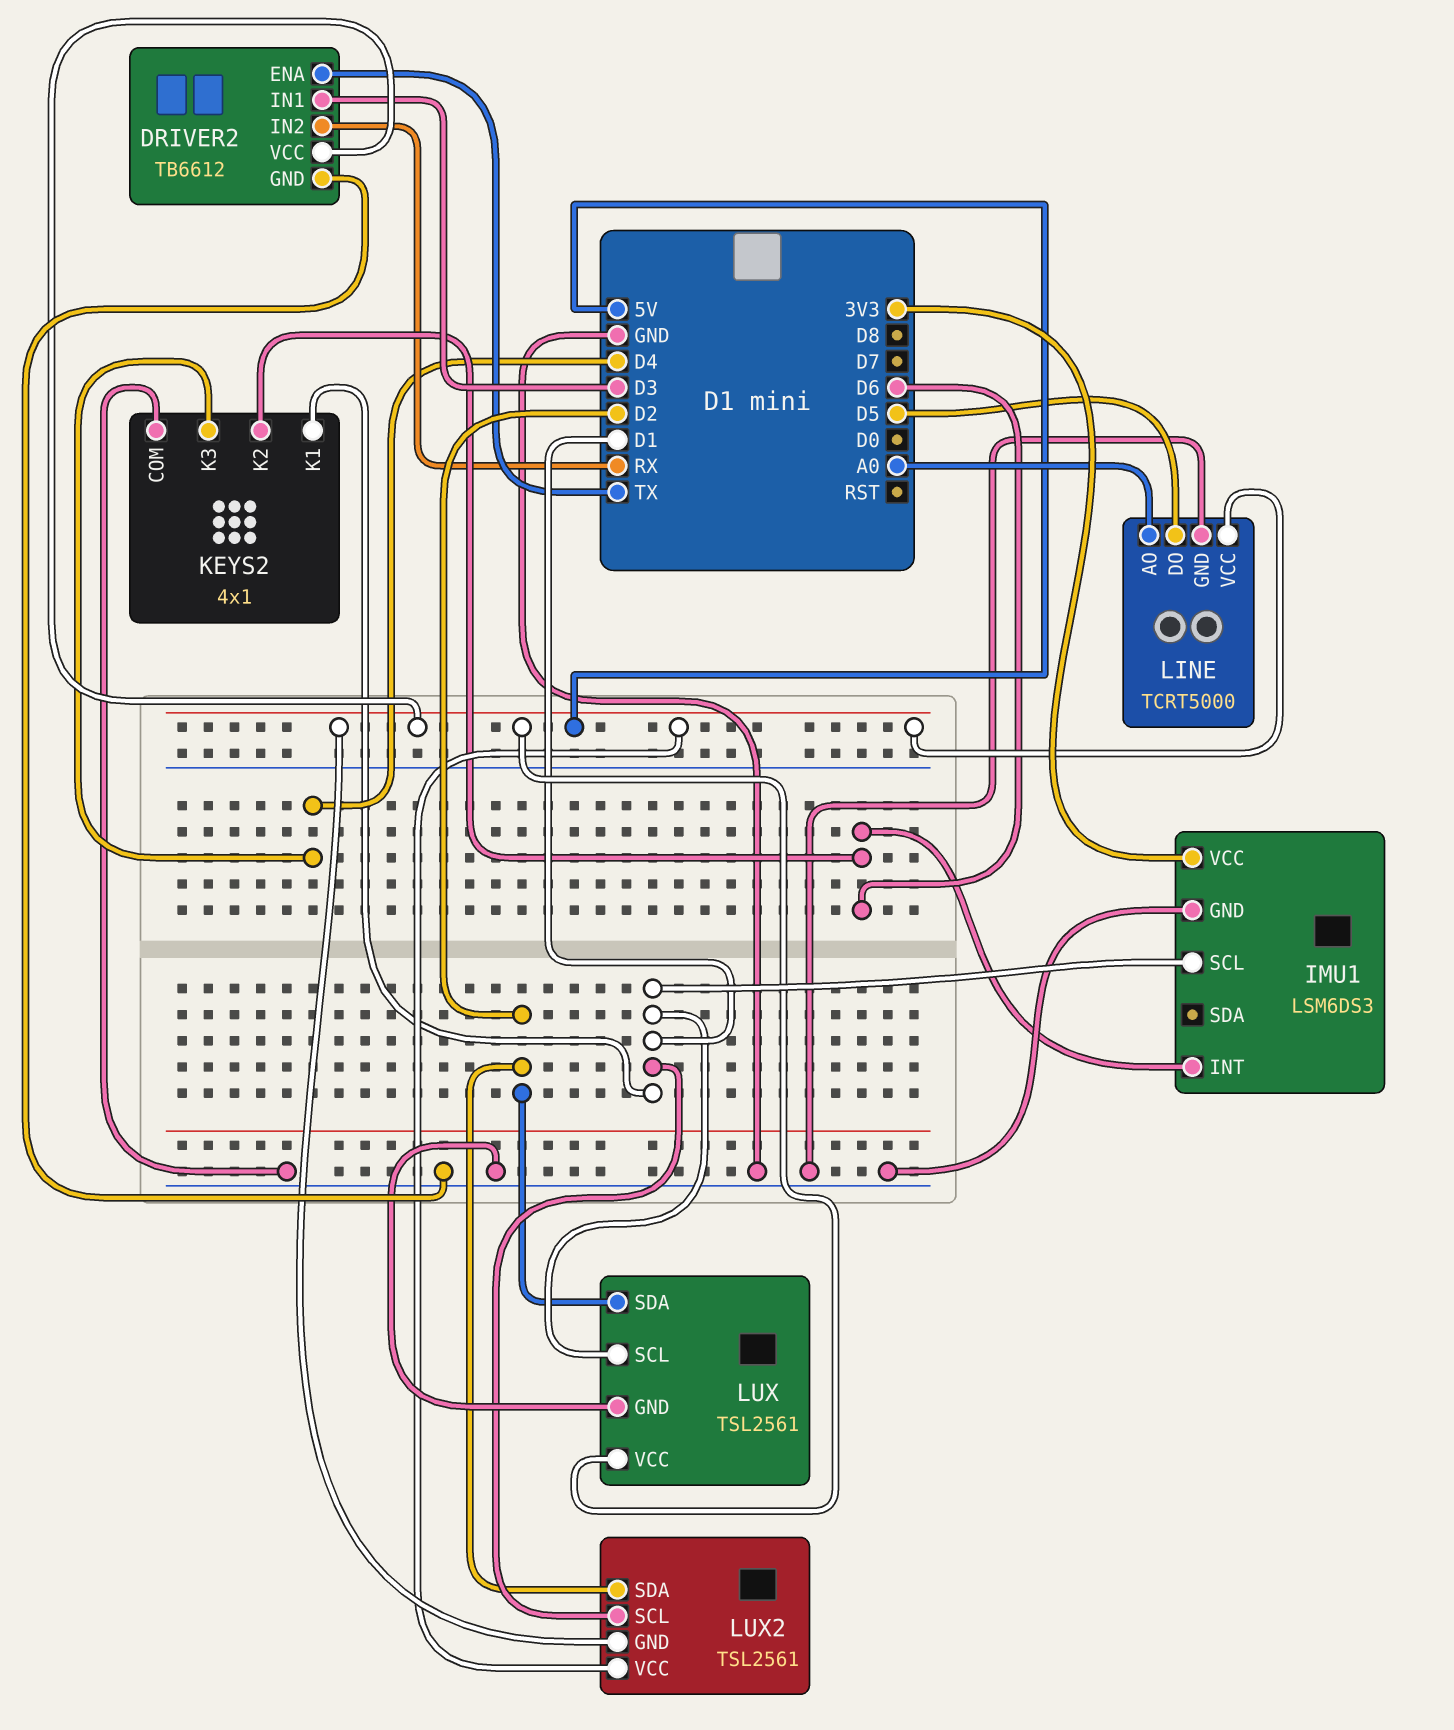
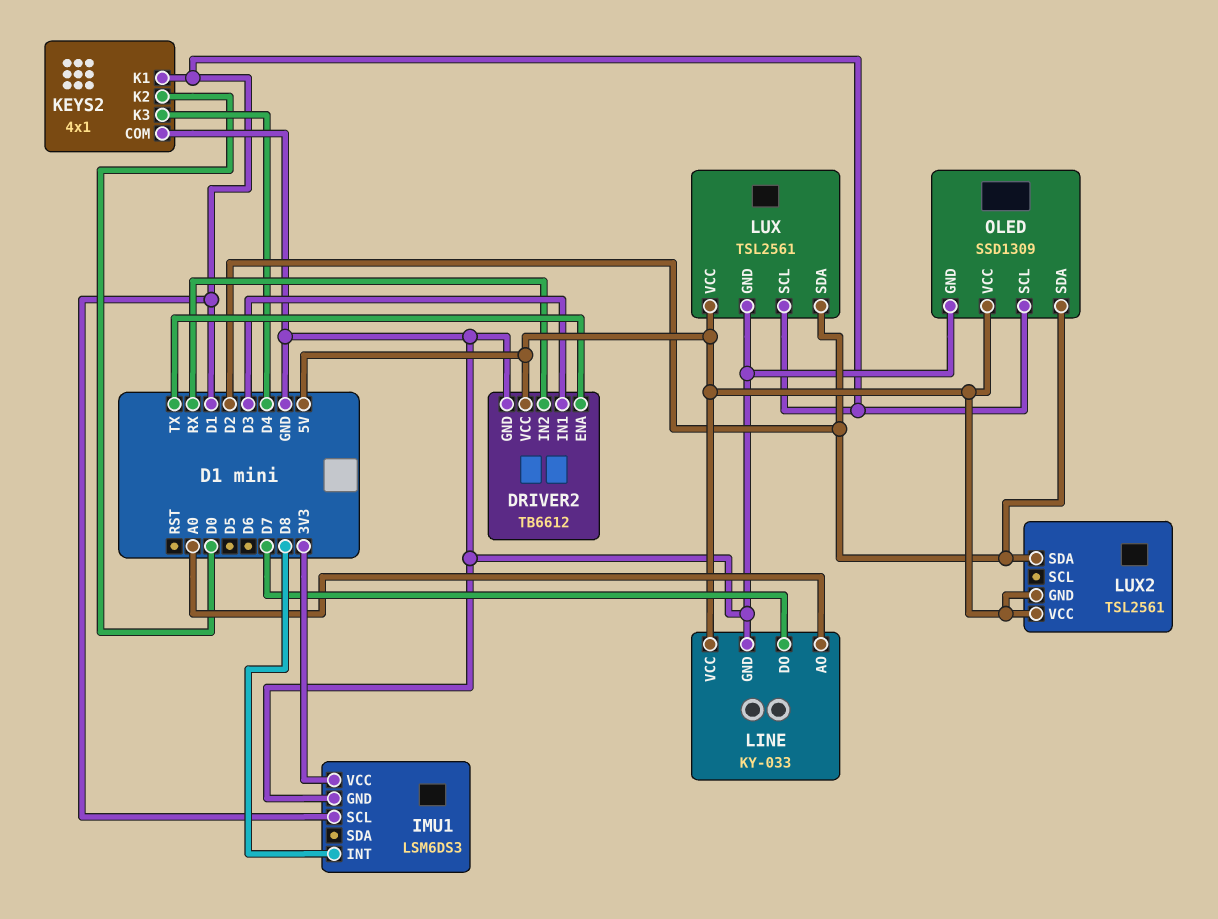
IMU1 pin INT: D6 -> D8
KEYS2 pin K2: D6 -> D0
LINE: TCRT5000 -> KY-033
LINE pin DO: D5 -> D7
LUX2 pin SCL: D1 -> none
OLED: none -> SSD1309
OLED pin GND: none -> GND
OLED pin SCL: none -> D1
OLED pin SDA: none -> D2
OLED pin VCC: none -> 5V

